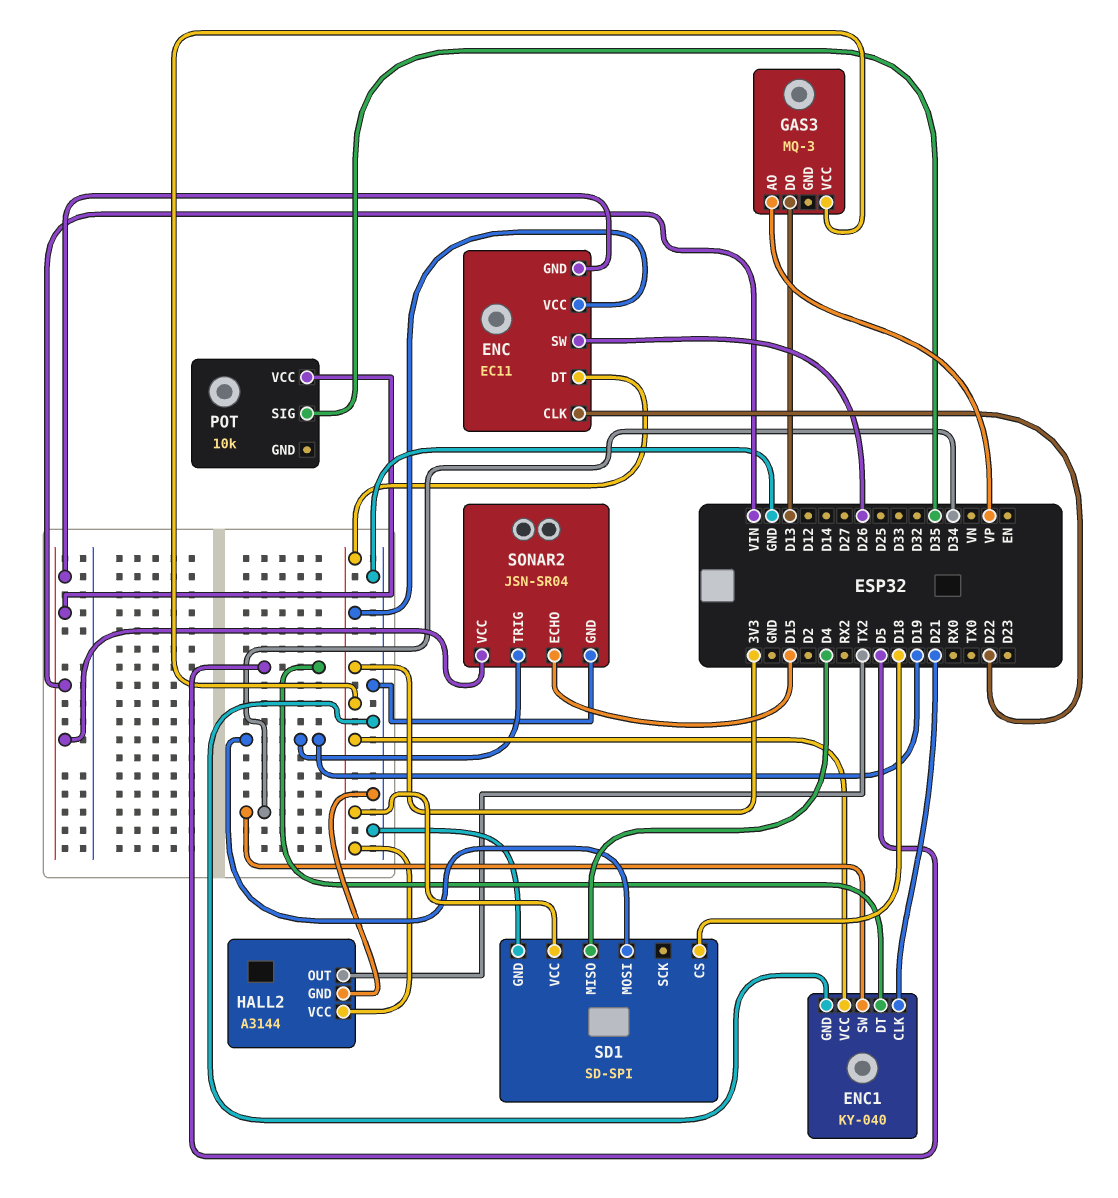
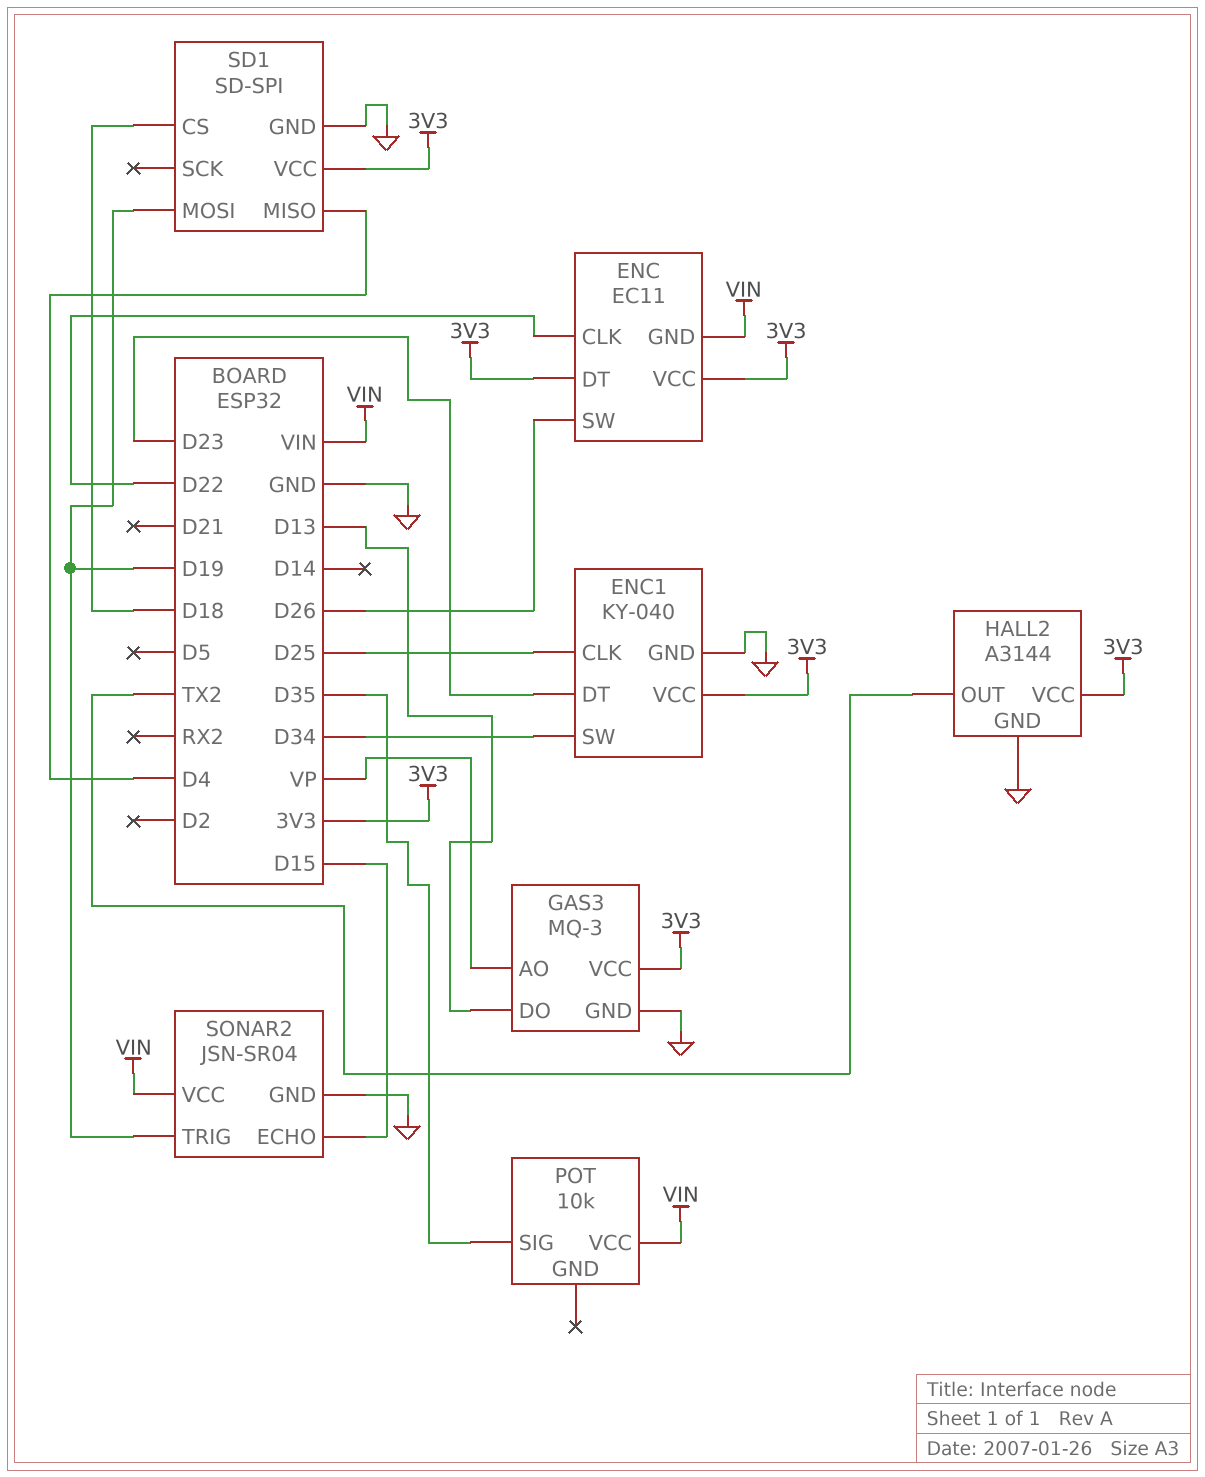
ENC1 pin CLK: D21 -> D25
ENC1 pin DT: D5 -> D23
GAS3 pin GND: none -> GND

